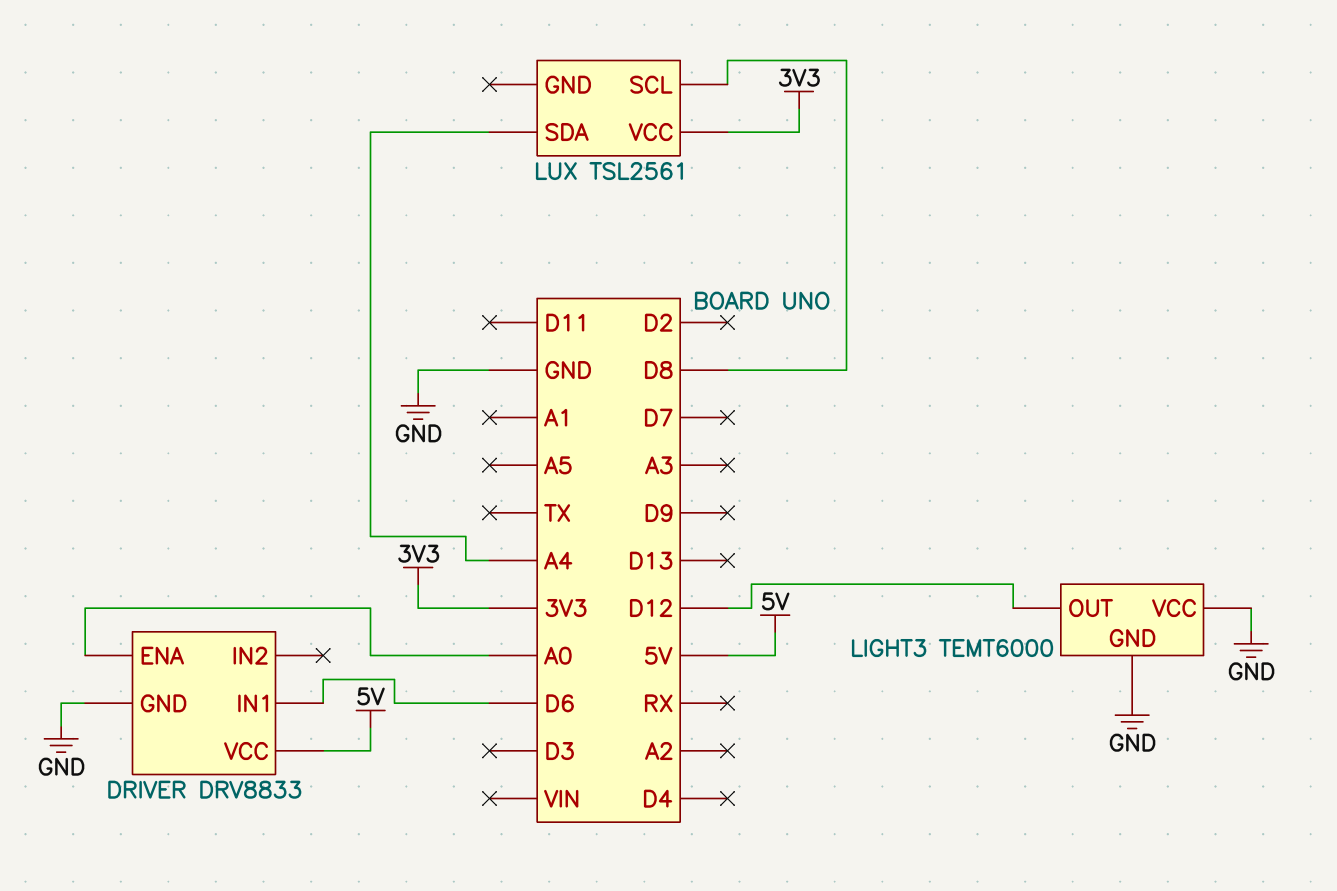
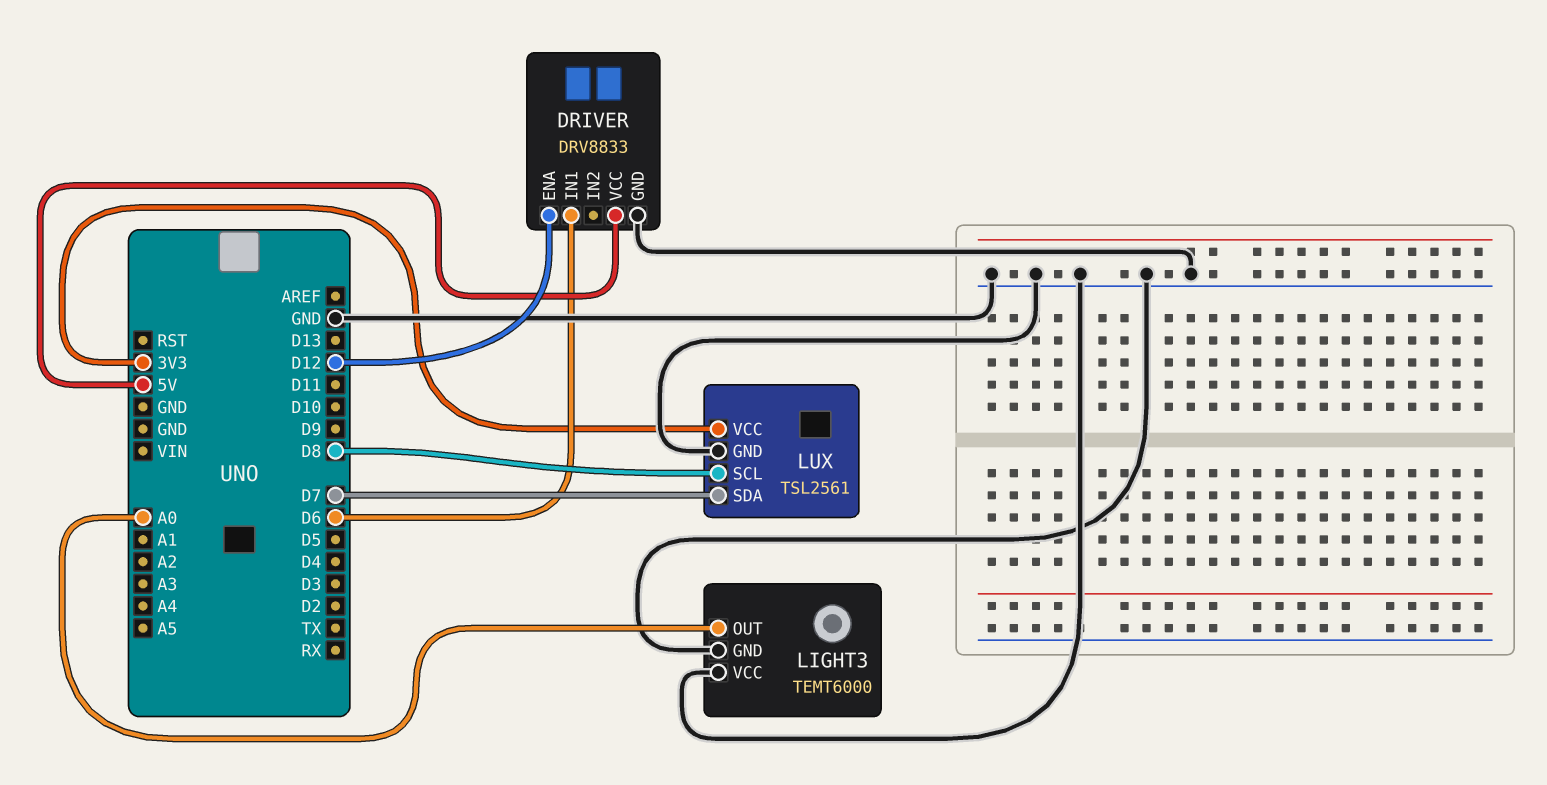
DRIVER pin ENA: A0 -> D12
LIGHT3 pin OUT: D12 -> A0
LUX pin GND: none -> GND
LUX pin SDA: A4 -> D7

